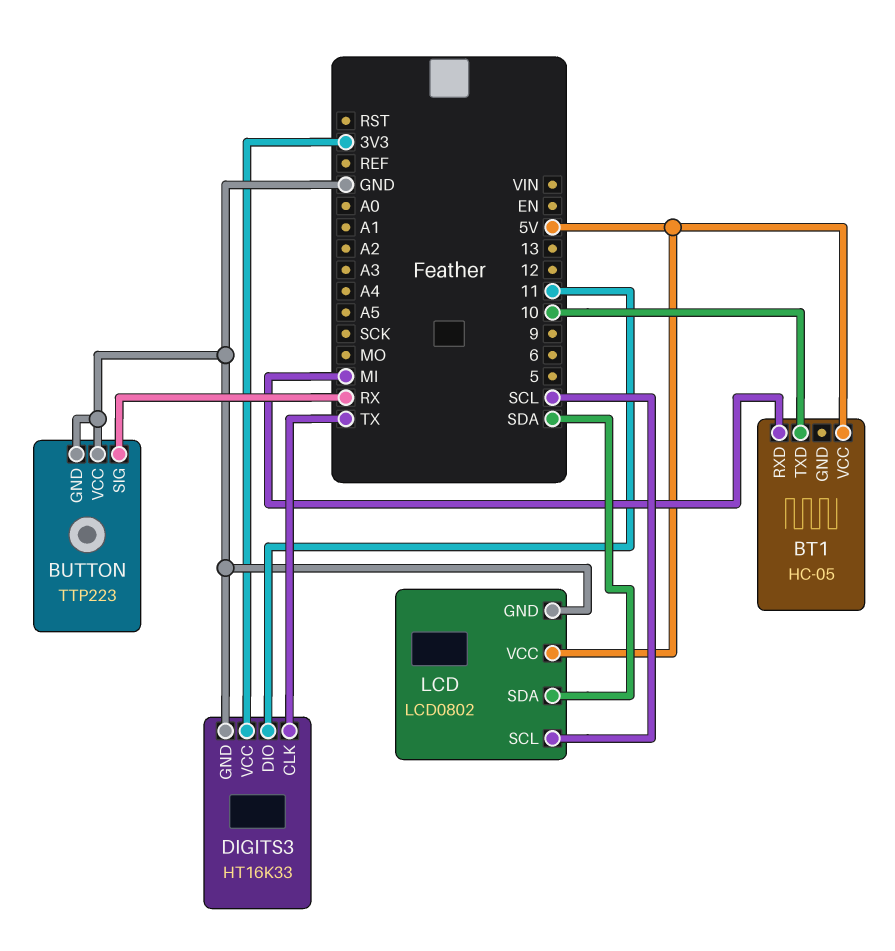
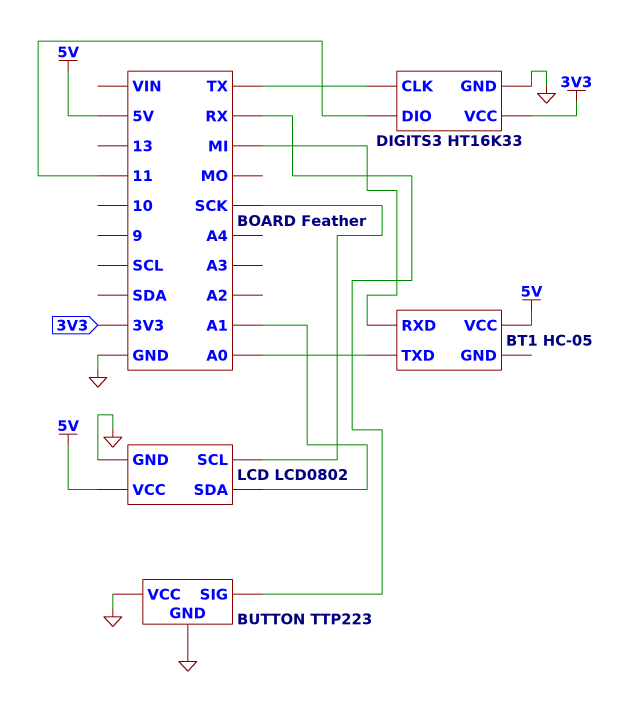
BT1 pin TXD: 10 -> A0
LCD pin SCL: SCL -> SCK
LCD pin SDA: SDA -> A1

